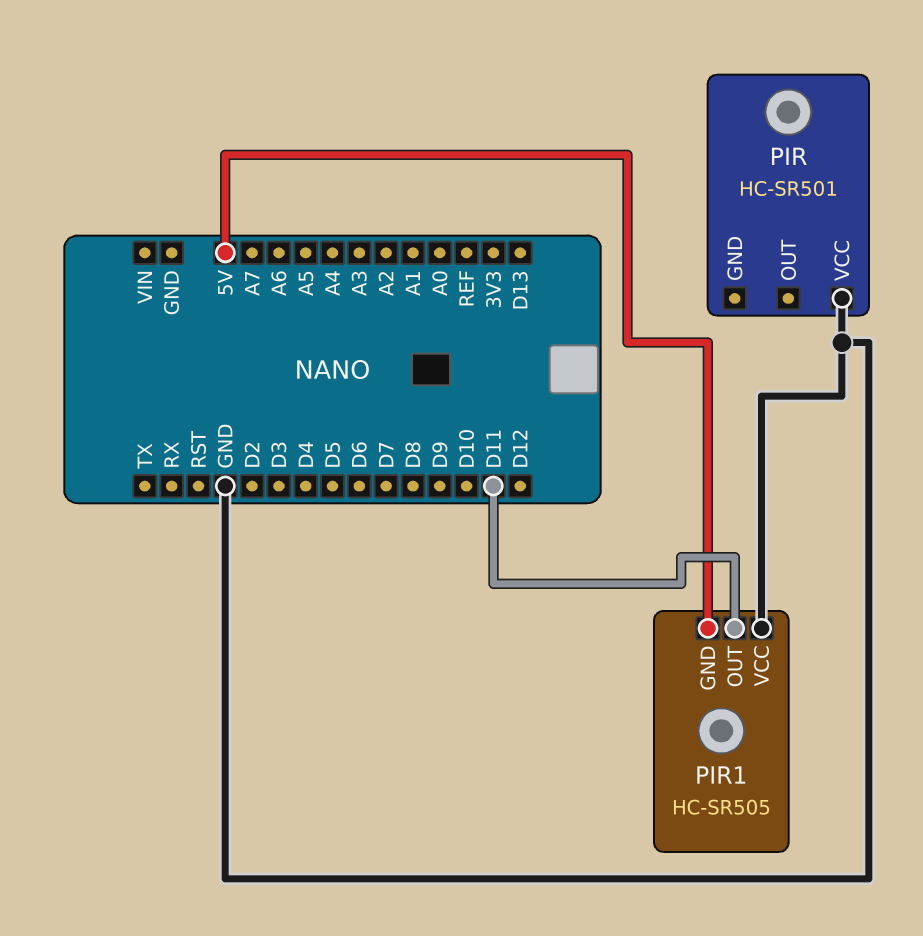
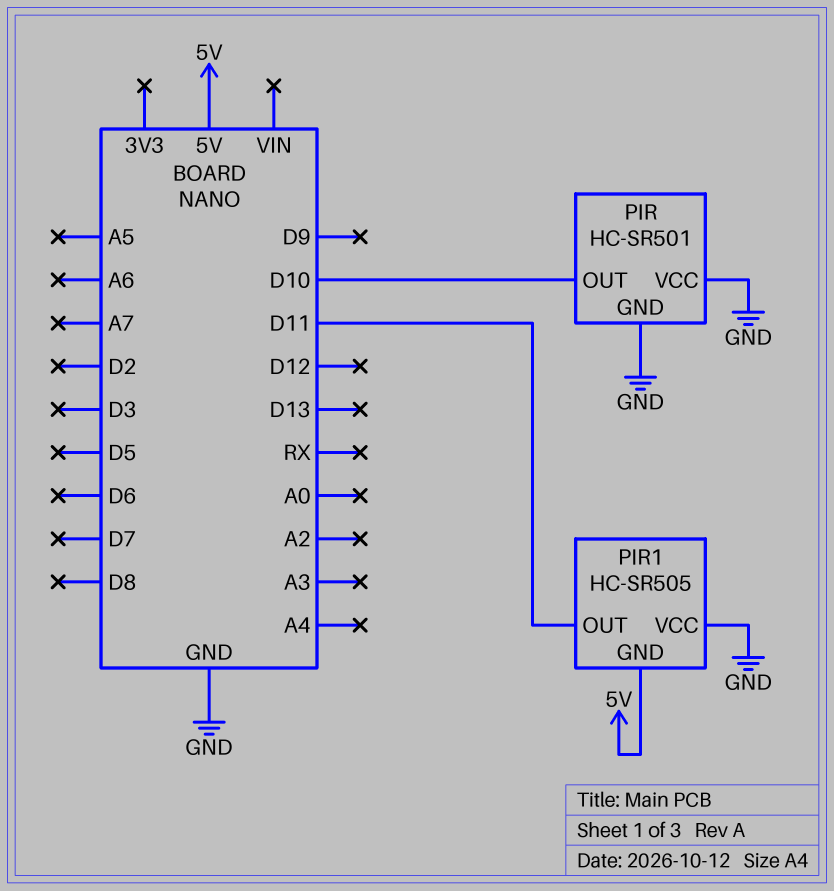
PIR pin GND: none -> GND
PIR pin OUT: none -> D10

